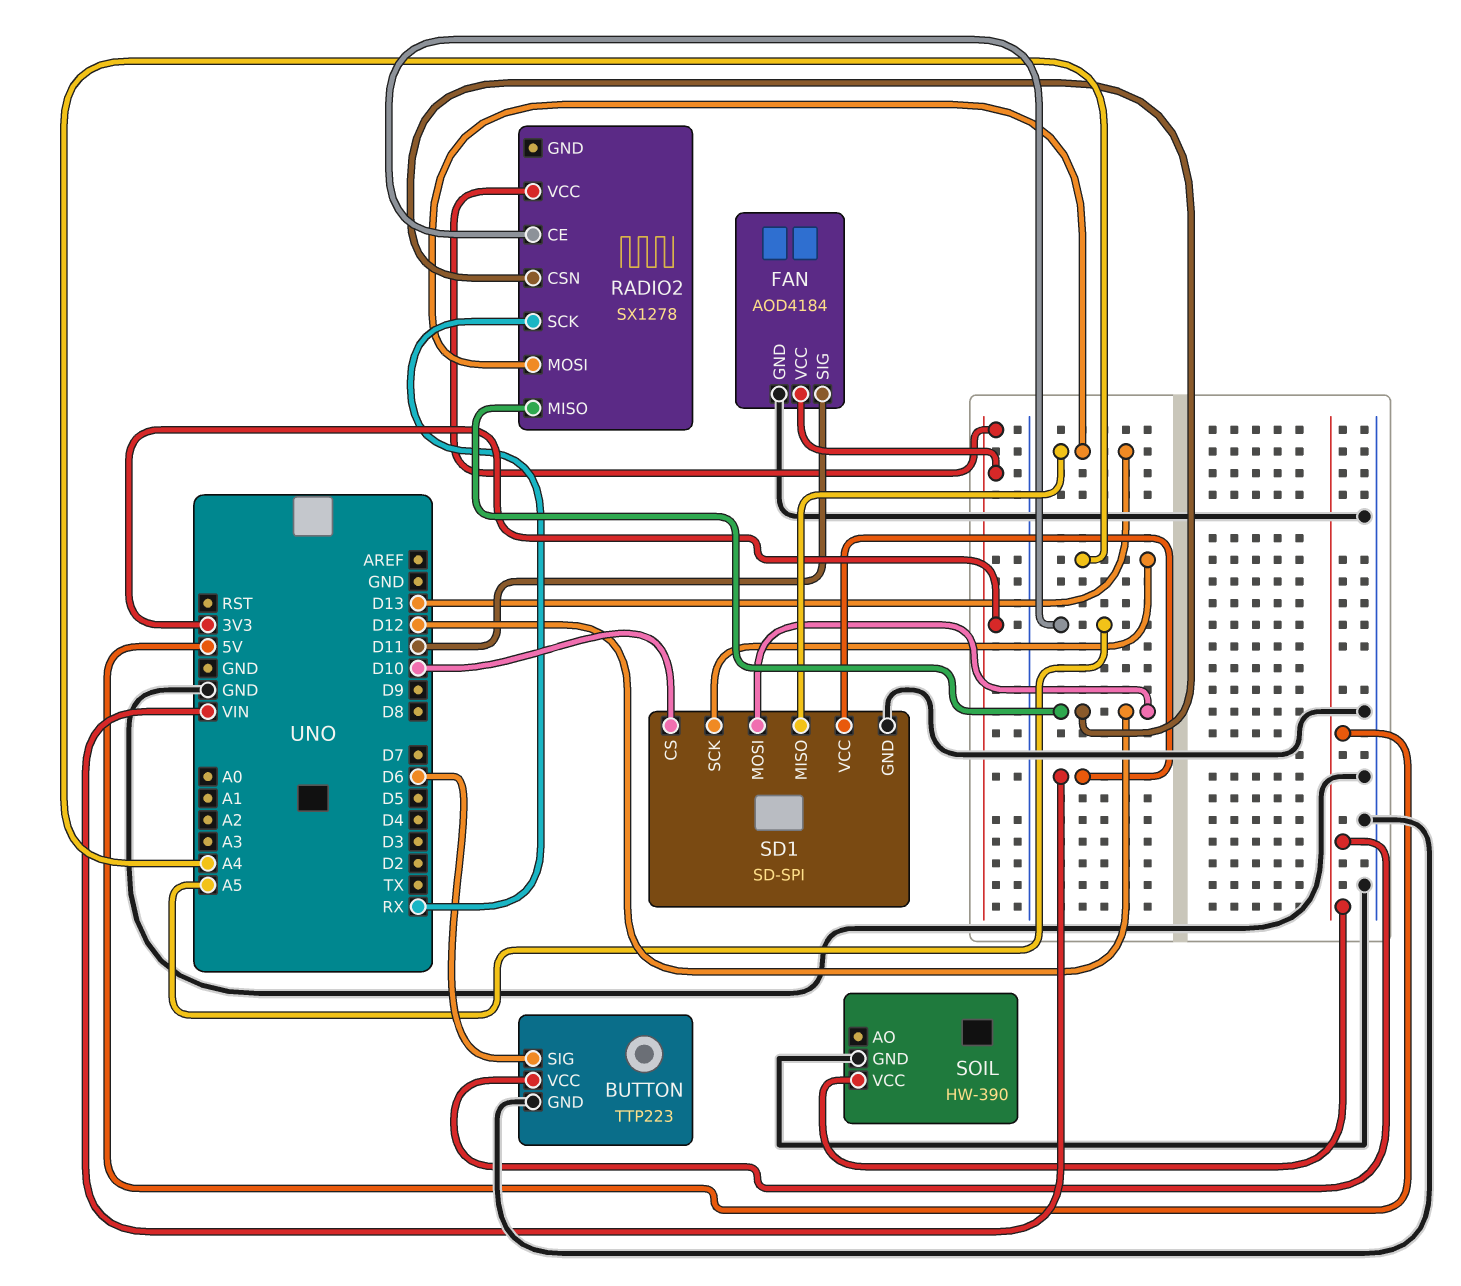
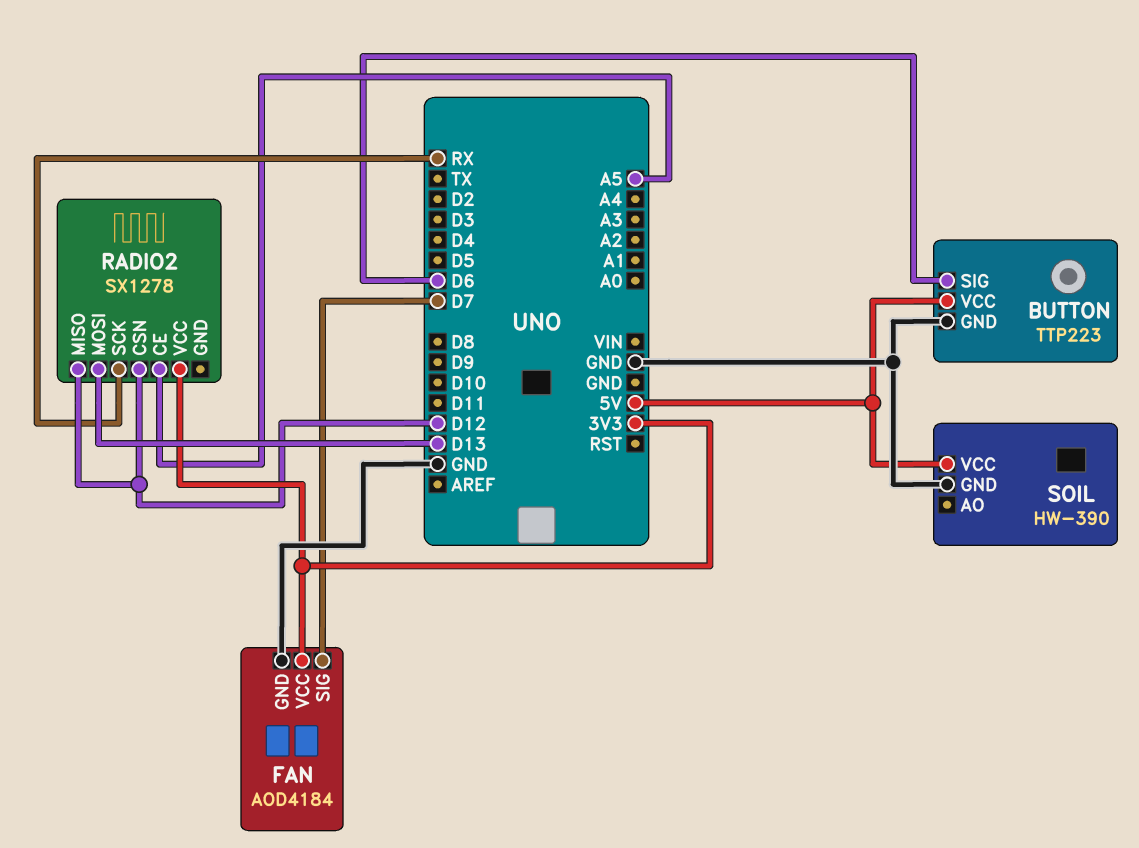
FAN pin SIG: D11 -> D7
SD1: SD-SPI -> none
SD1 pin CS: D10 -> none
SD1 pin GND: GND -> none
SD1 pin MISO: D13 -> none
SD1 pin MOSI: D12 -> none
SD1 pin SCK: A4 -> none
SD1 pin VCC: VIN -> none

